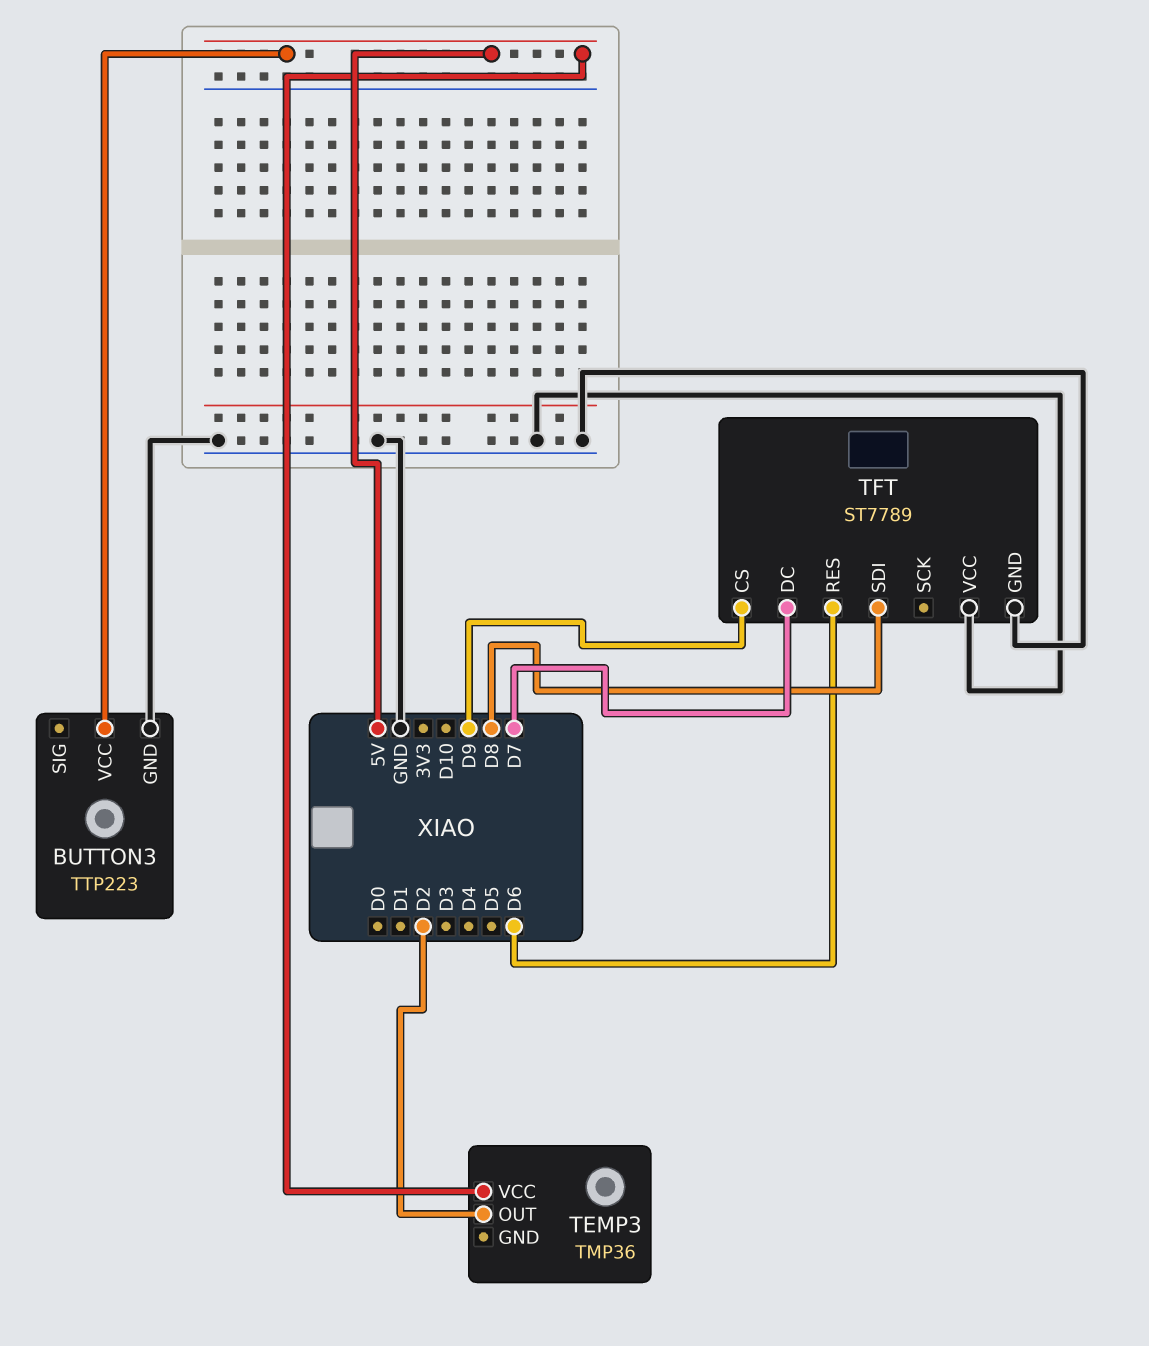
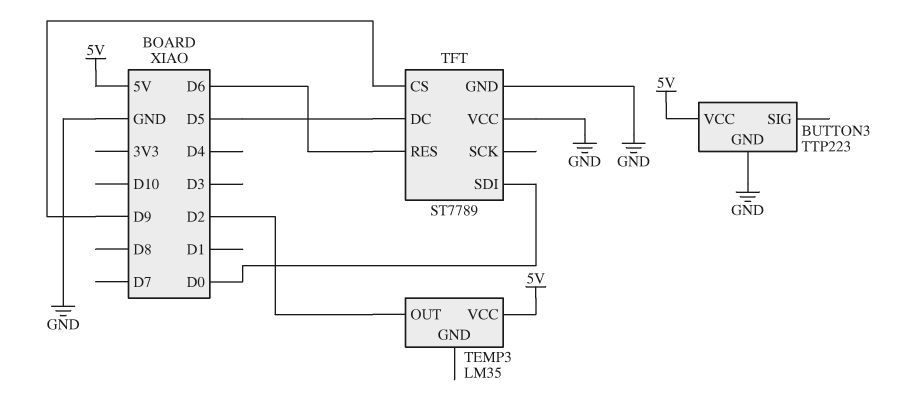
TEMP3: TMP36 -> LM35
TFT pin DC: D7 -> D5
TFT pin SDI: D8 -> D0

